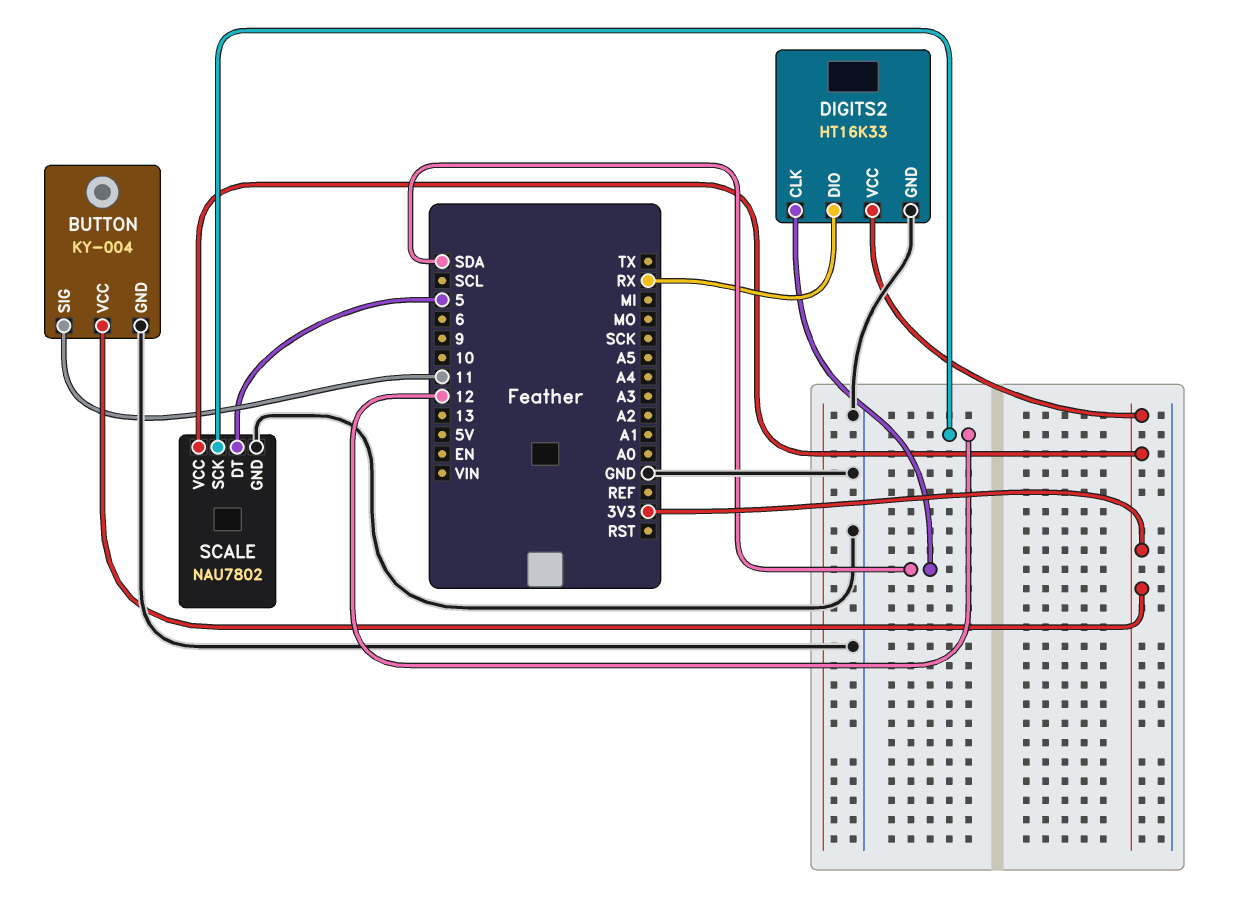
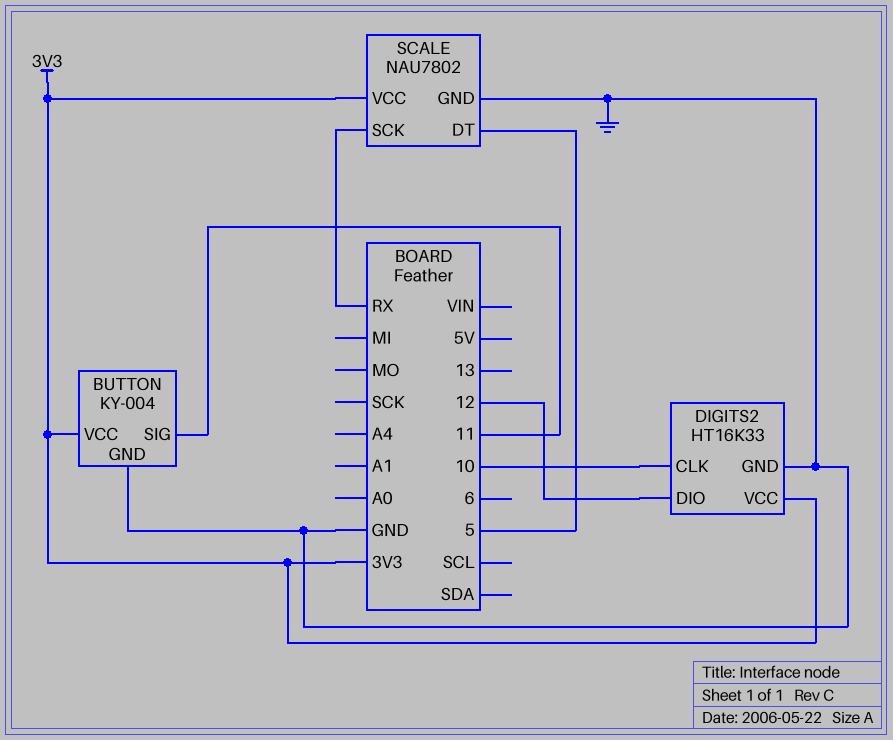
DIGITS2 pin CLK: SDA -> 10
DIGITS2 pin DIO: RX -> 12
SCALE pin SCK: 12 -> RX

